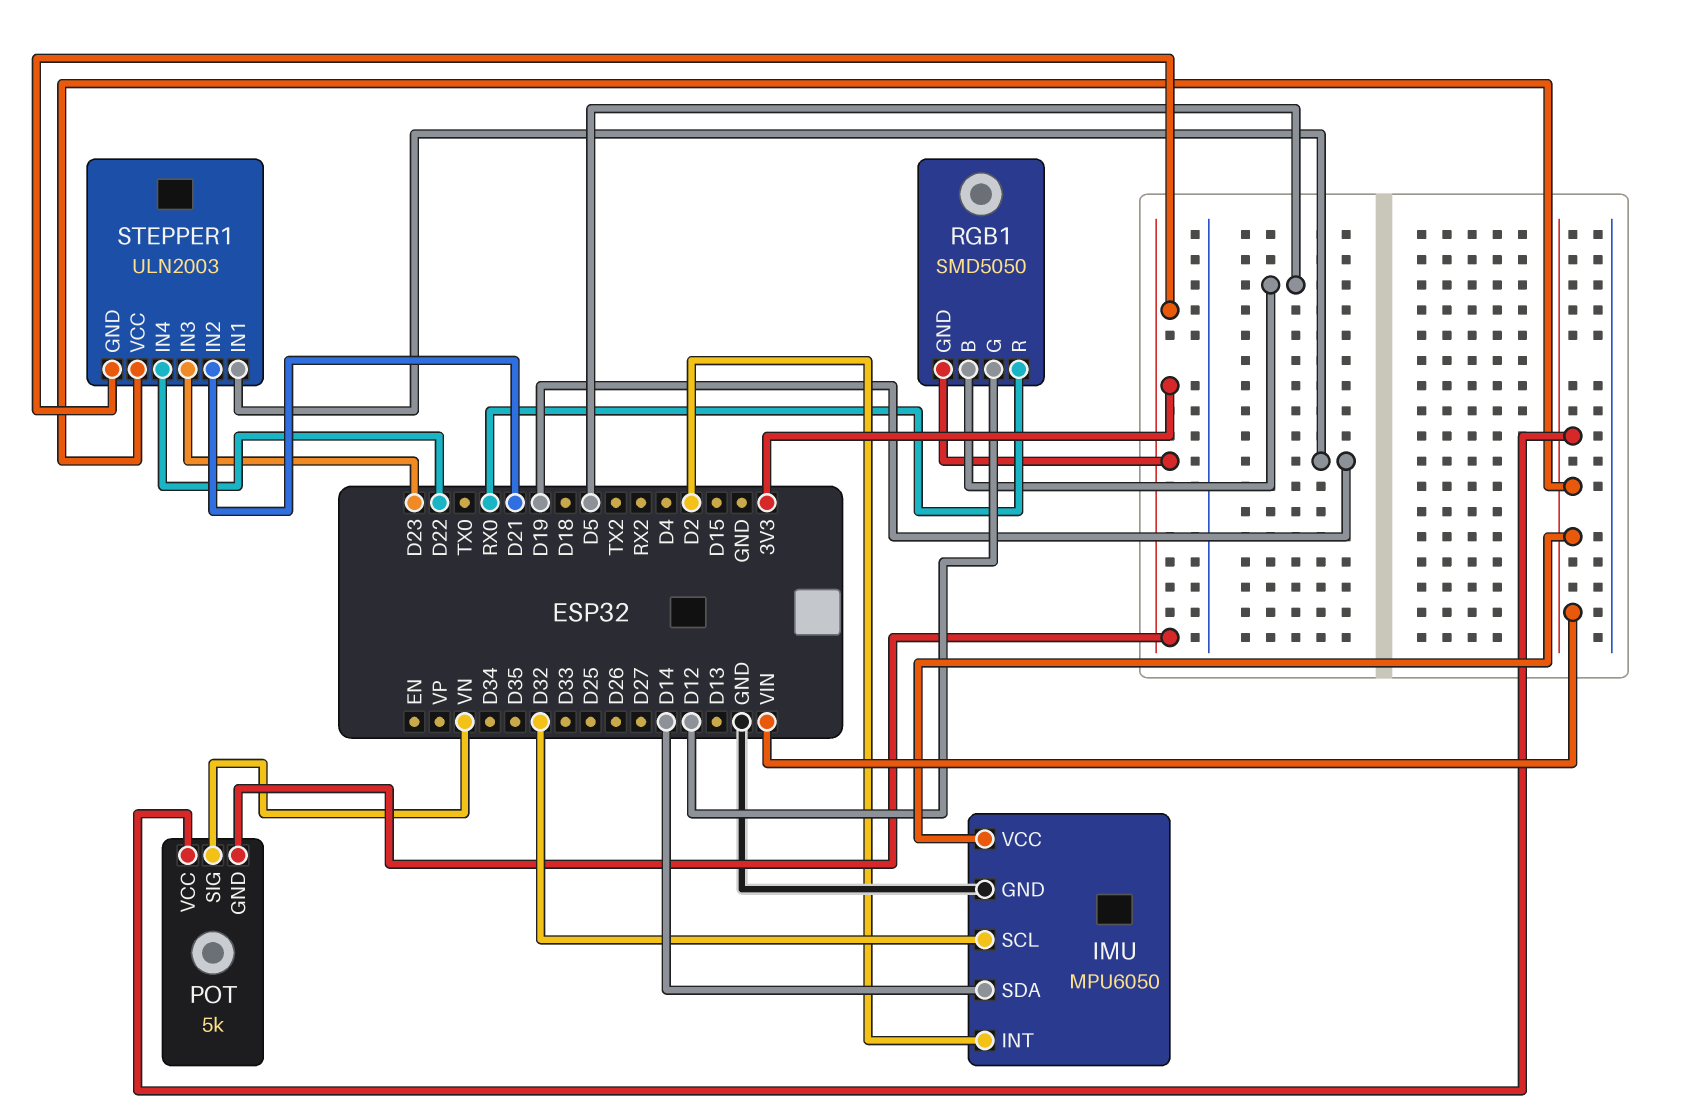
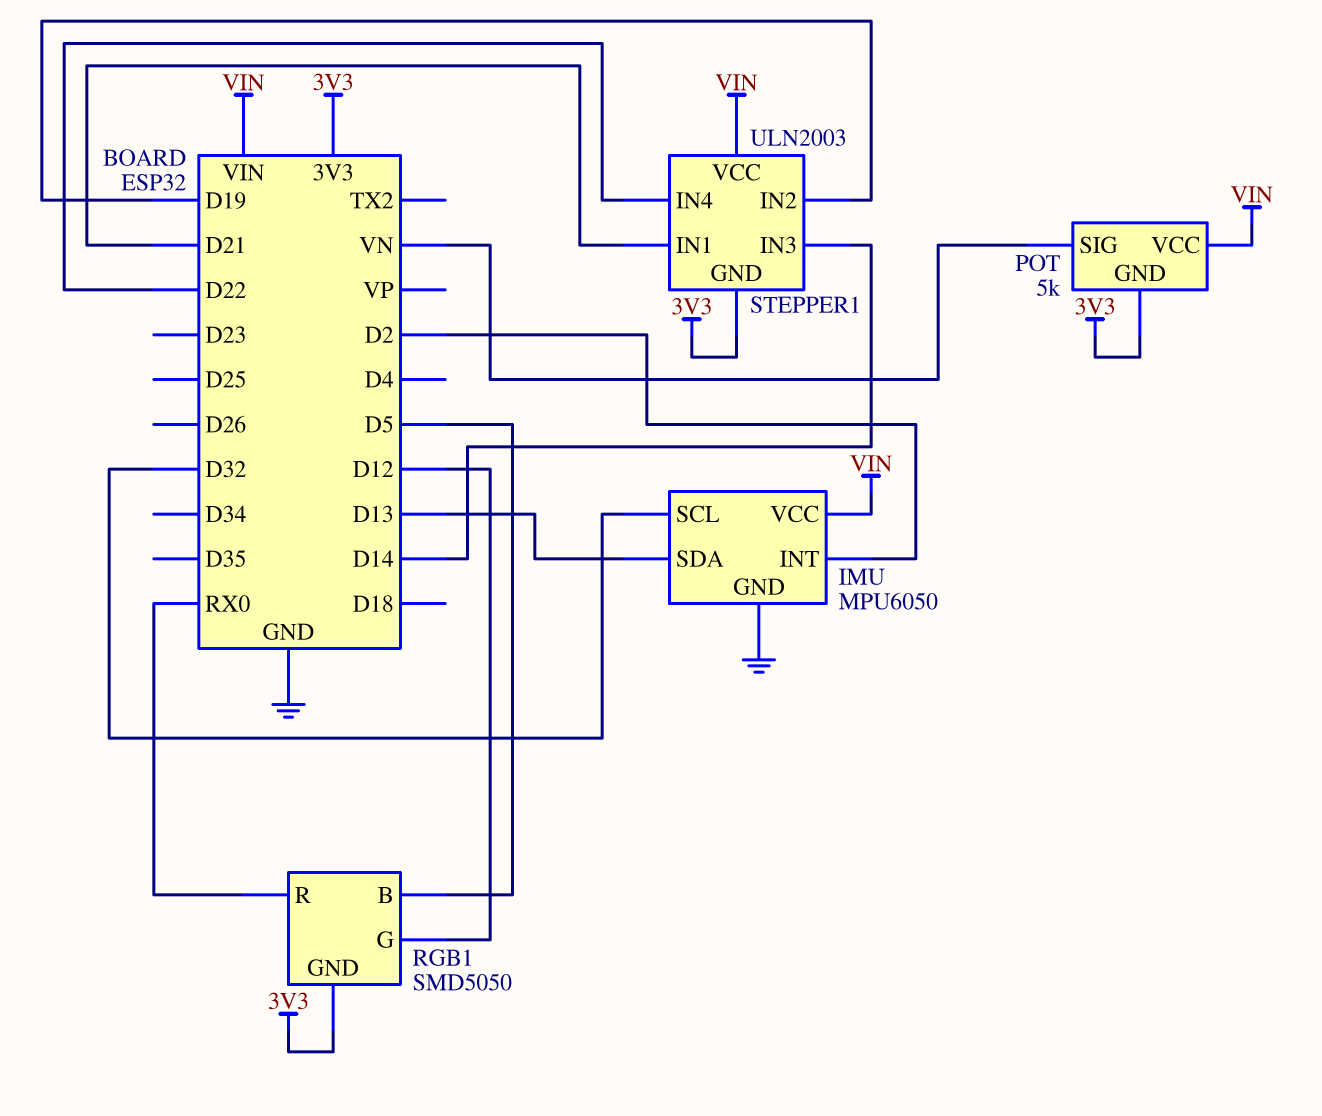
IMU pin SDA: D14 -> D13
STEPPER1 pin IN1: D19 -> D21
STEPPER1 pin IN2: D21 -> D19
STEPPER1 pin IN3: D23 -> D14

